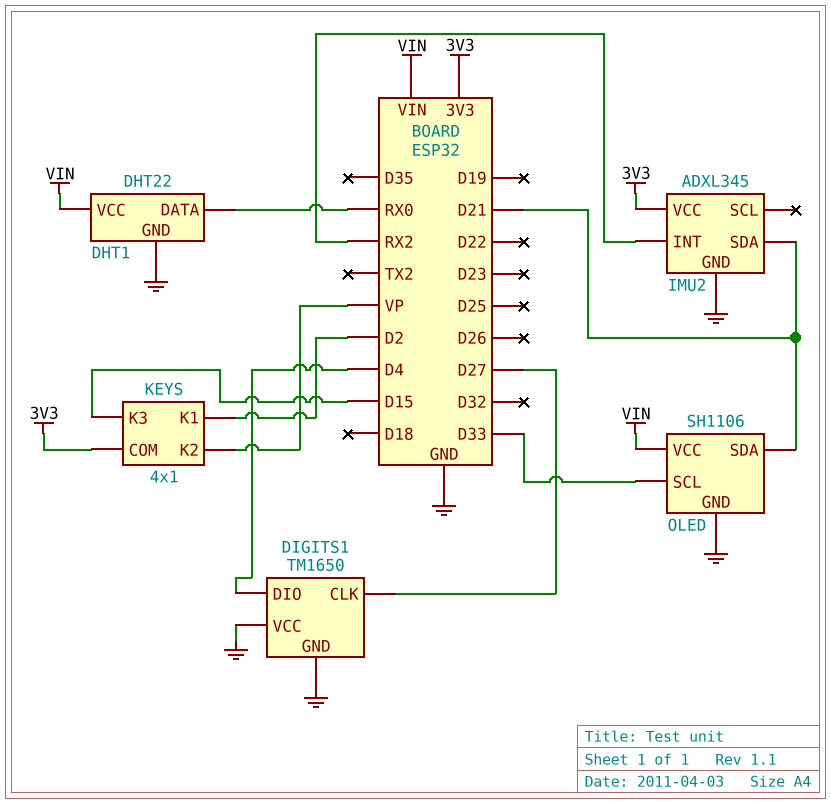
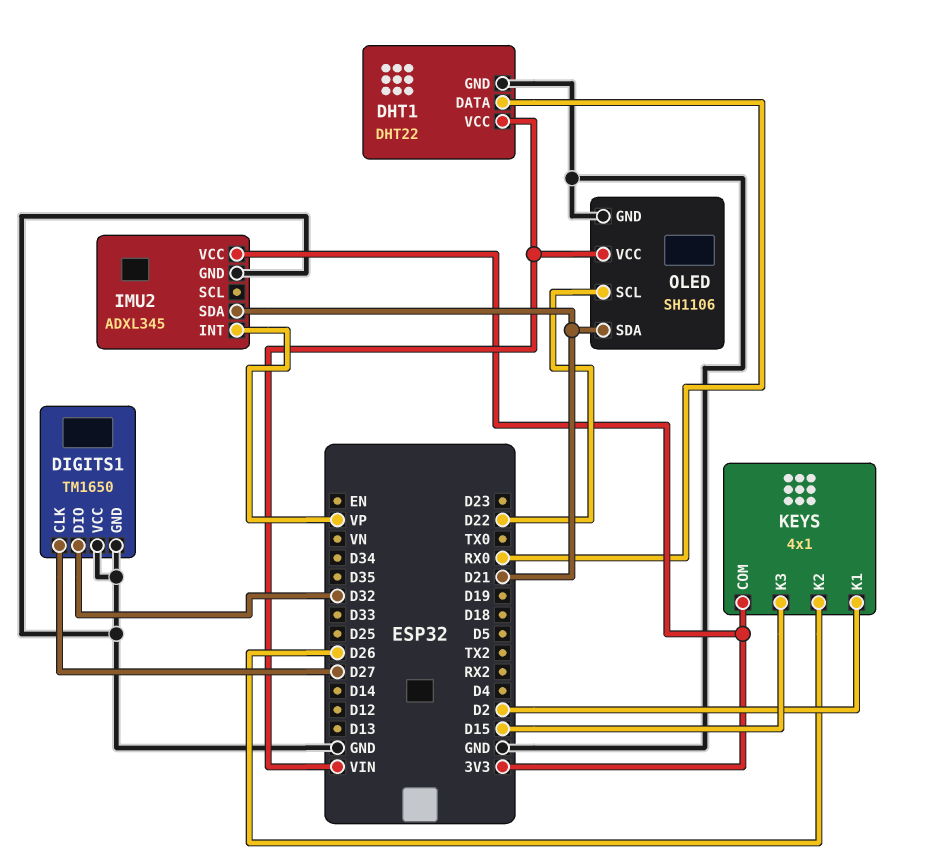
DIGITS1 pin DIO: D4 -> D32
IMU2 pin INT: RX2 -> VP
KEYS pin K2: VP -> D26
OLED pin SCL: D33 -> D22

